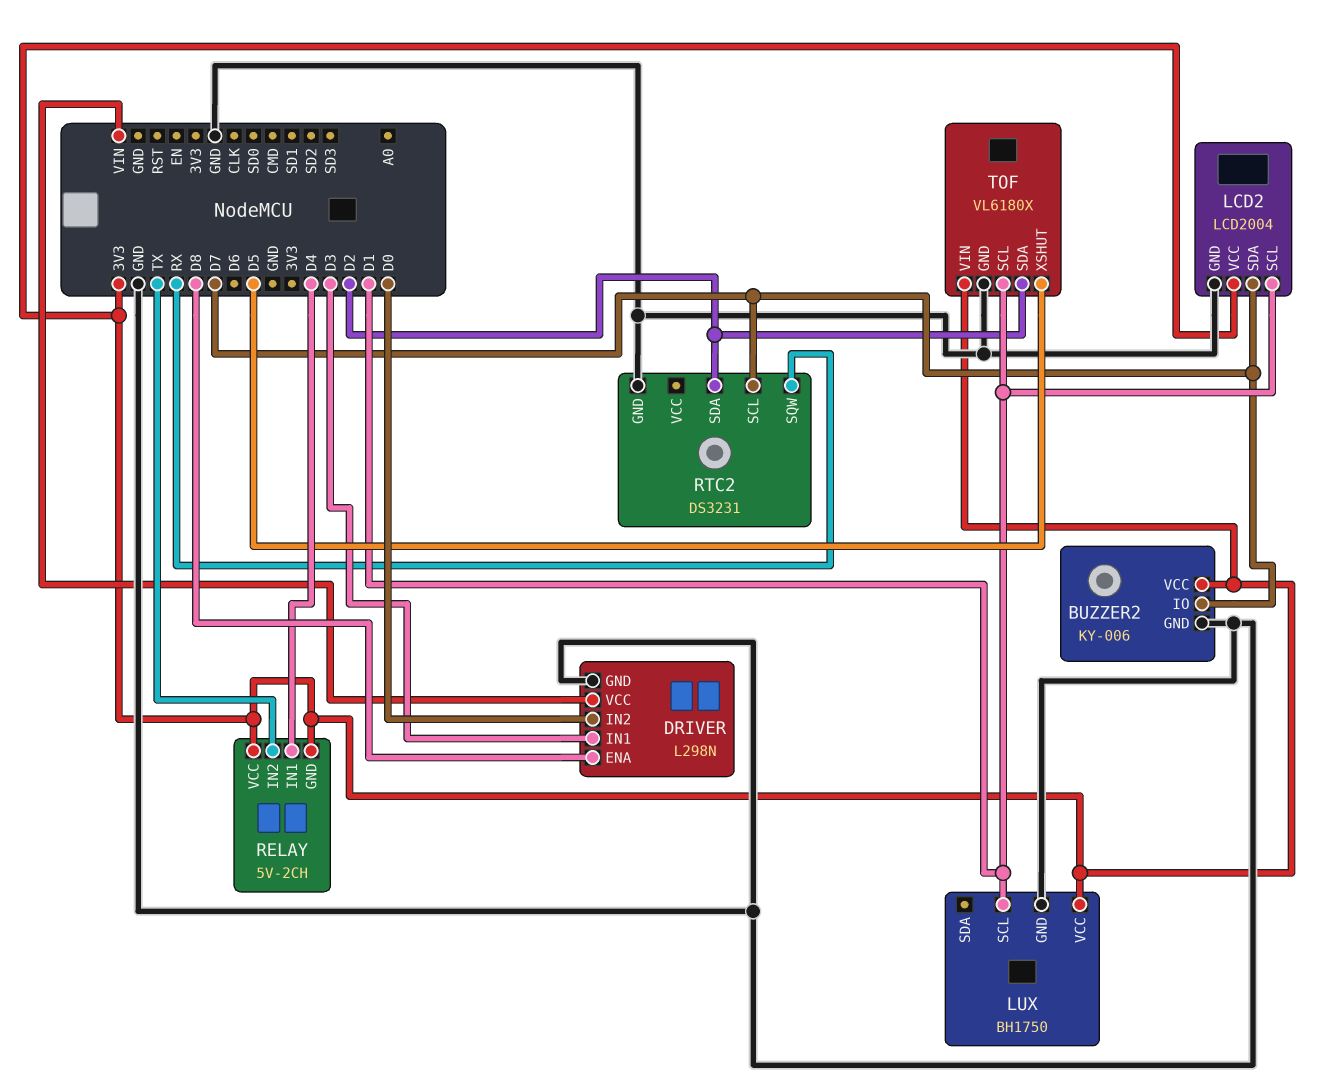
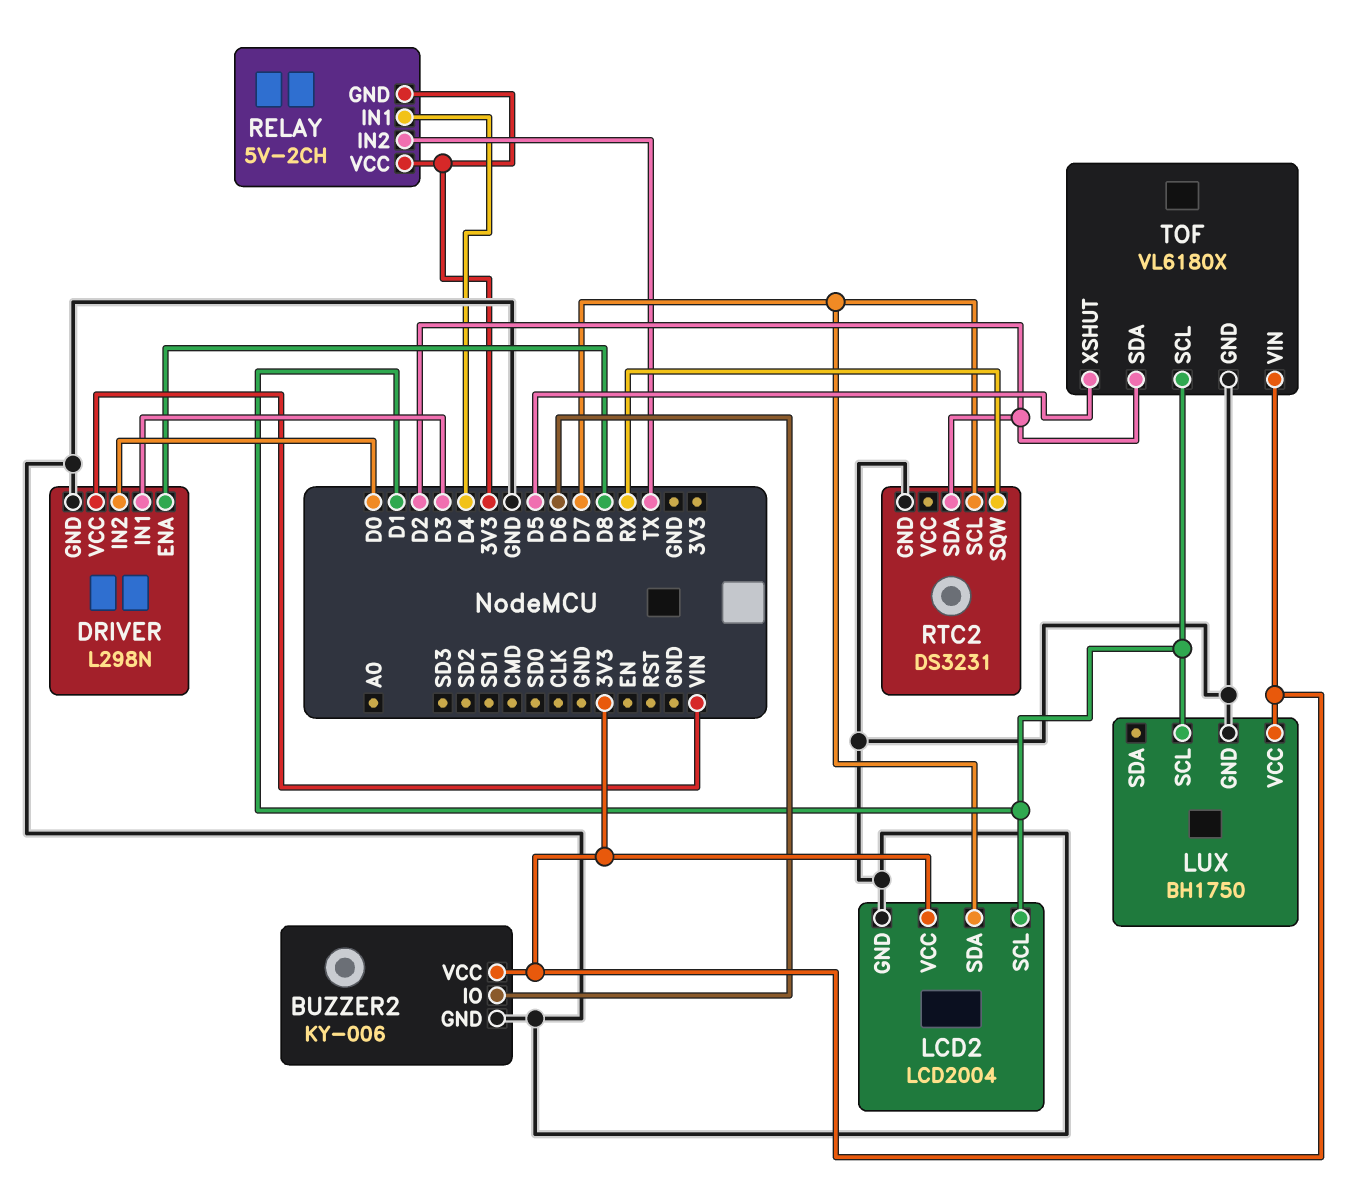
BUZZER2 pin IO: D7 -> D6

